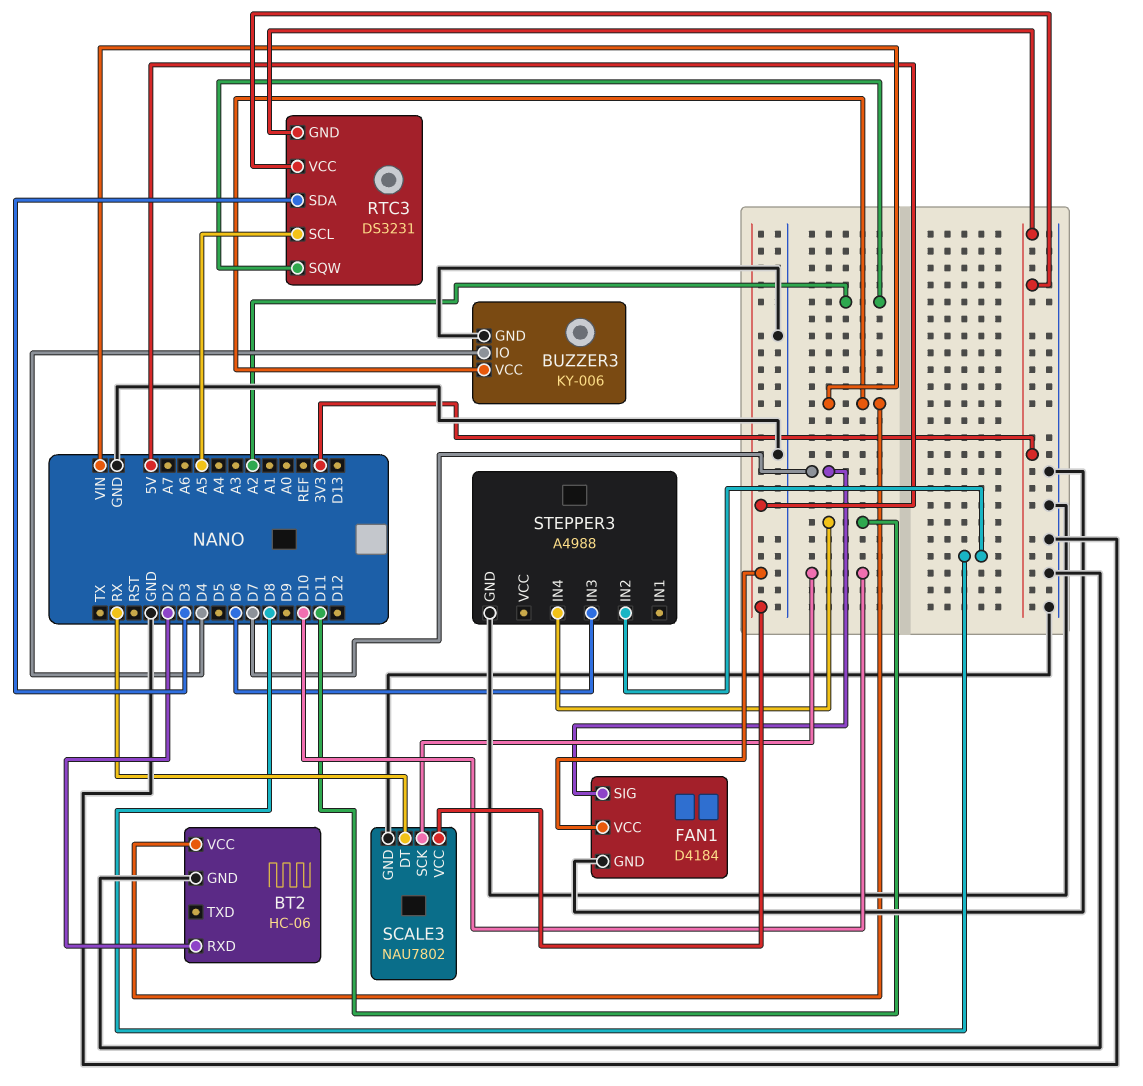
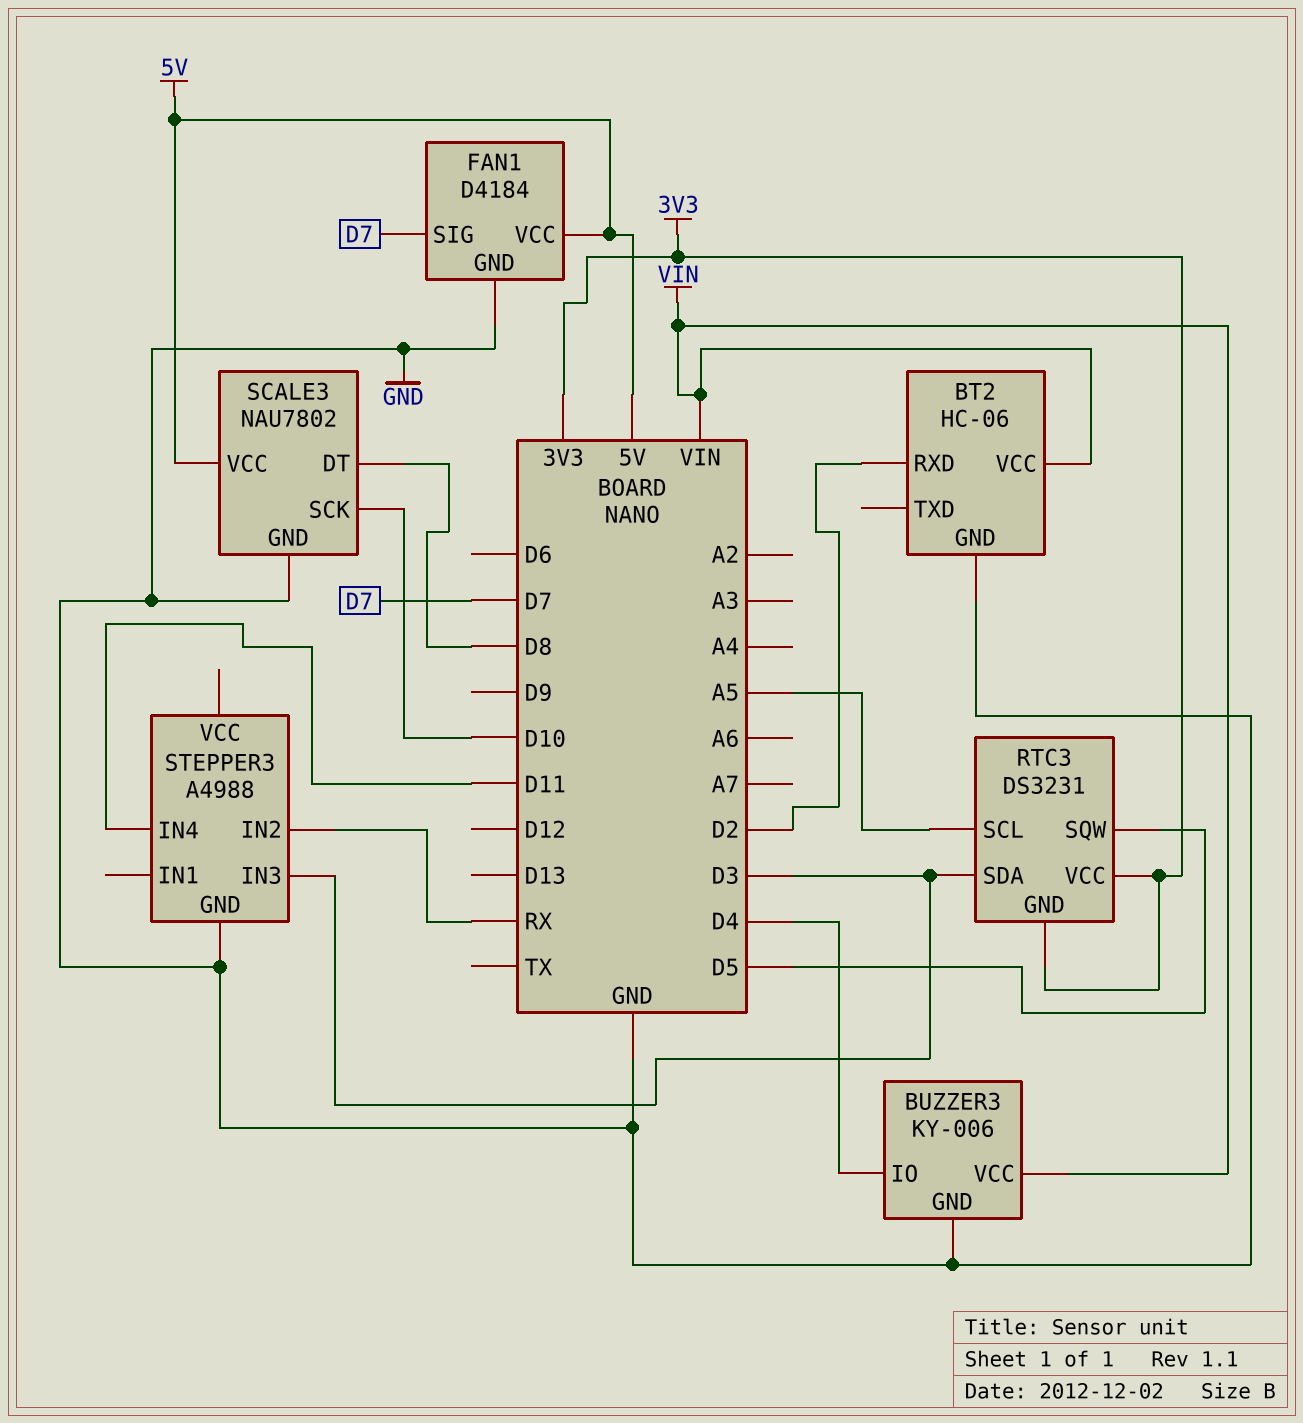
RTC3 pin SQW: A2 -> D5
SCALE3 pin DT: RX -> D8
STEPPER3 pin IN2: D8 -> RX
STEPPER3 pin IN3: D6 -> D3

